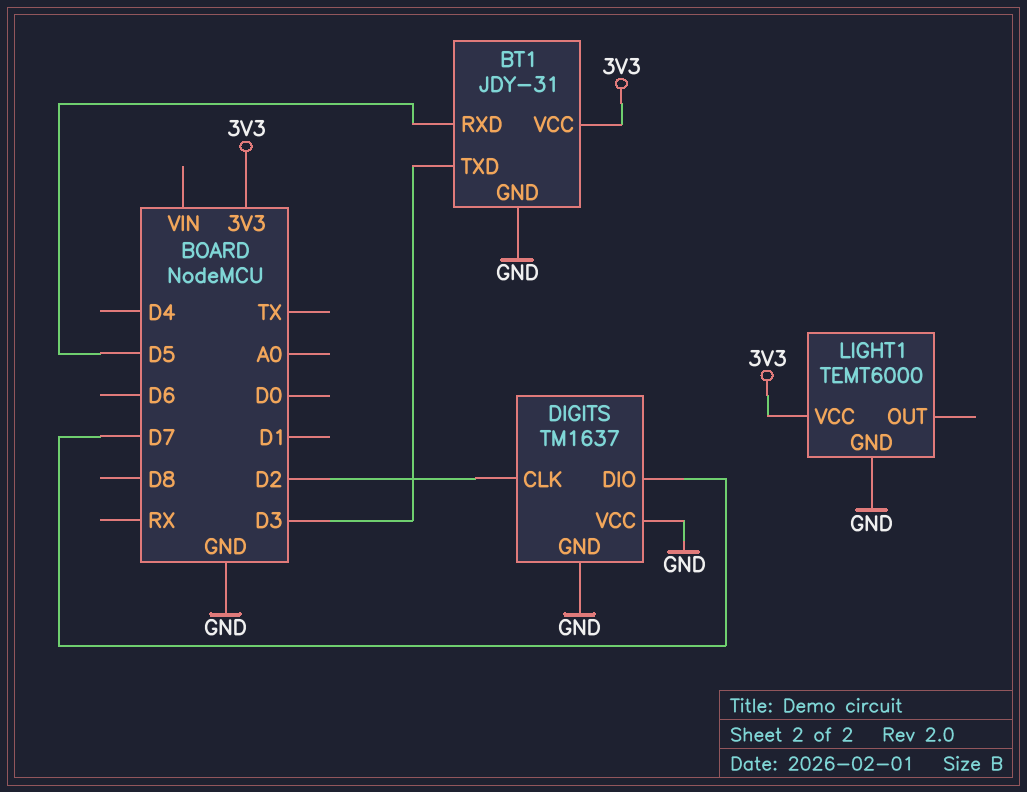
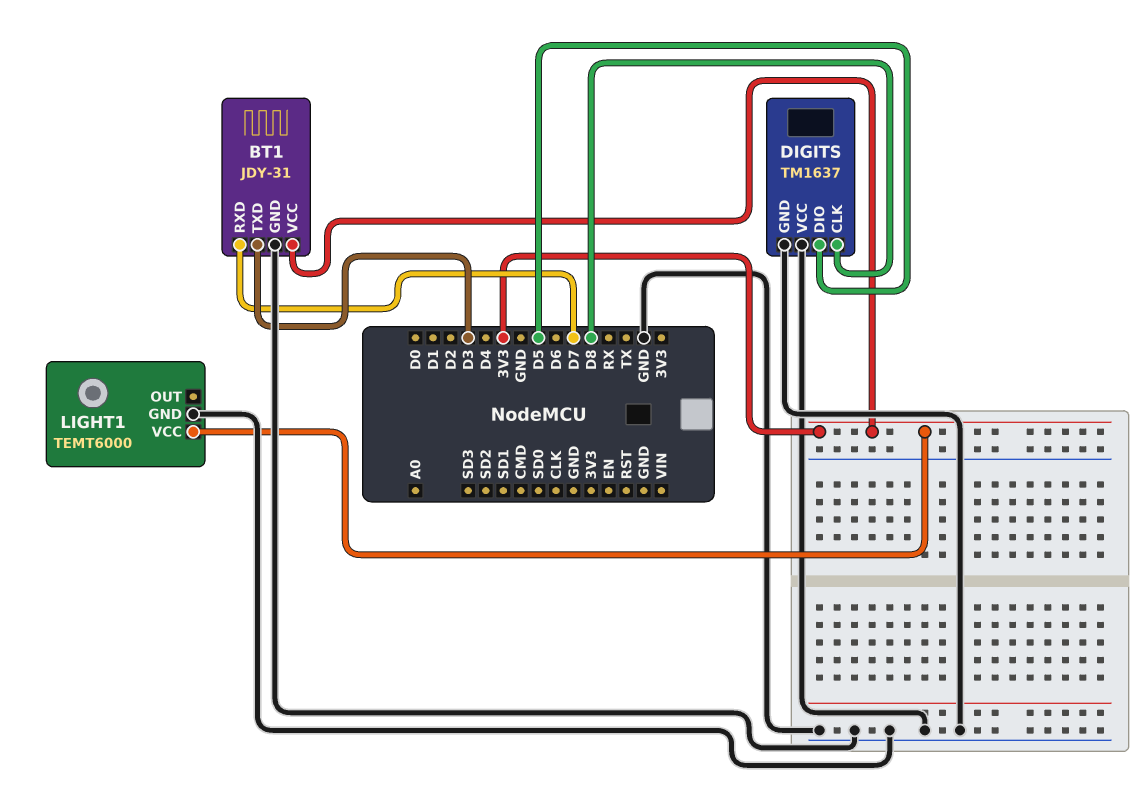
BT1 pin RXD: D5 -> D7
DIGITS pin CLK: D2 -> D8
DIGITS pin DIO: D7 -> D5

